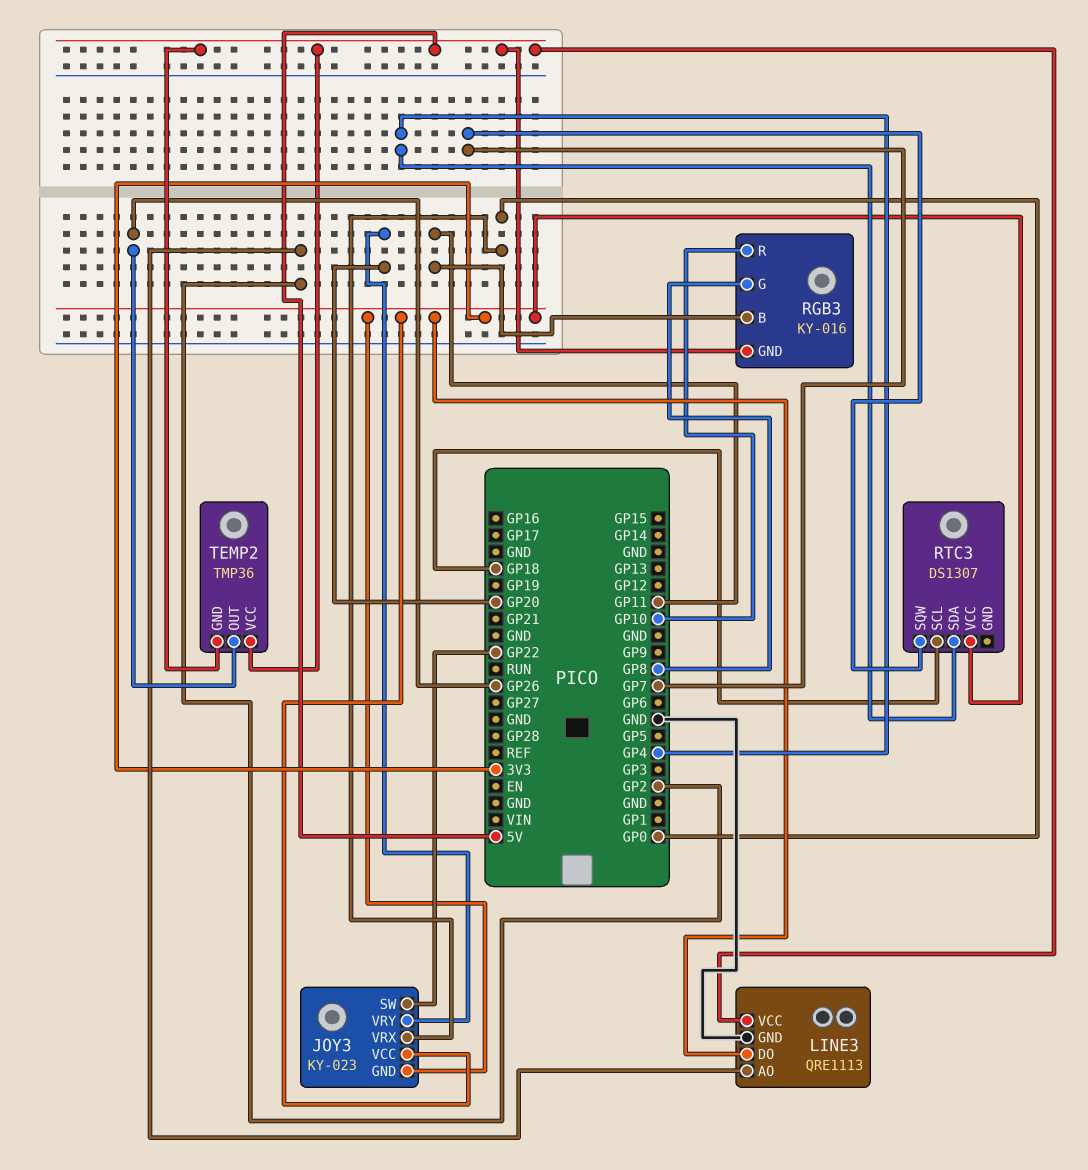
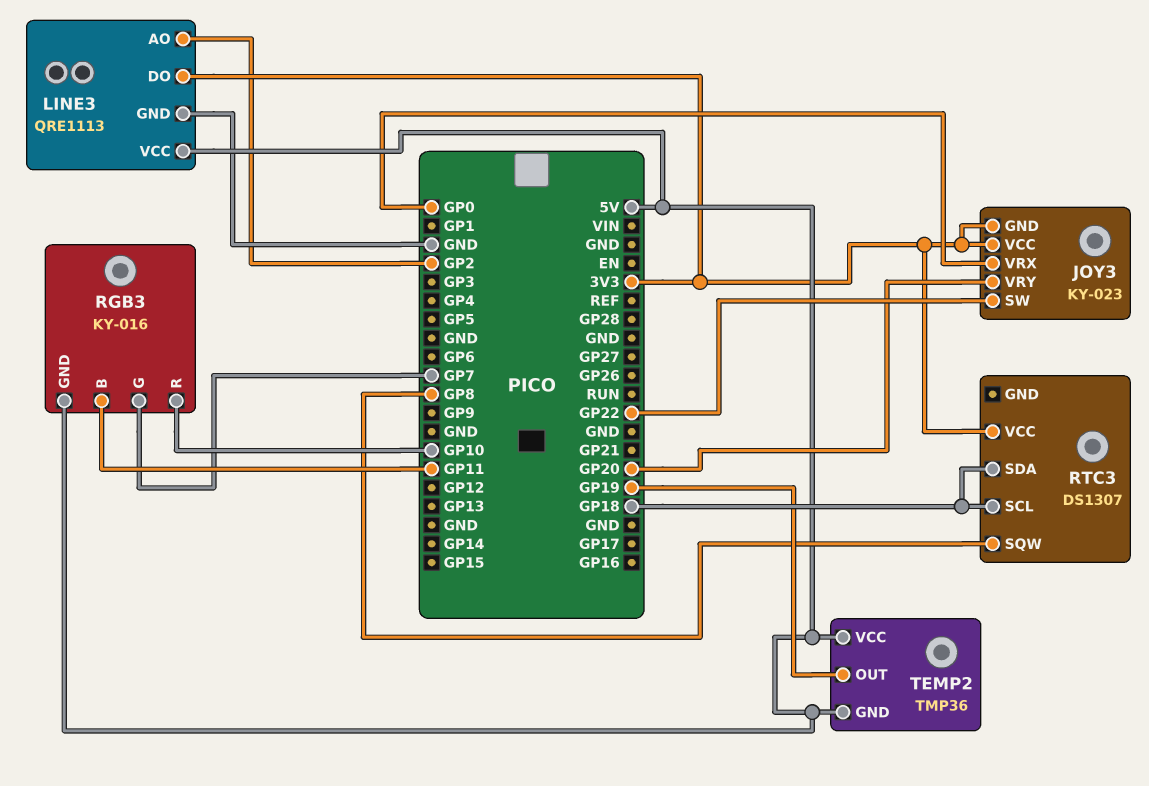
RGB3 pin G: GP8 -> GP7
RTC3 pin SDA: GP4 -> GP18
RTC3 pin SQW: GP7 -> GP8
TEMP2 pin OUT: GP26 -> GP19

